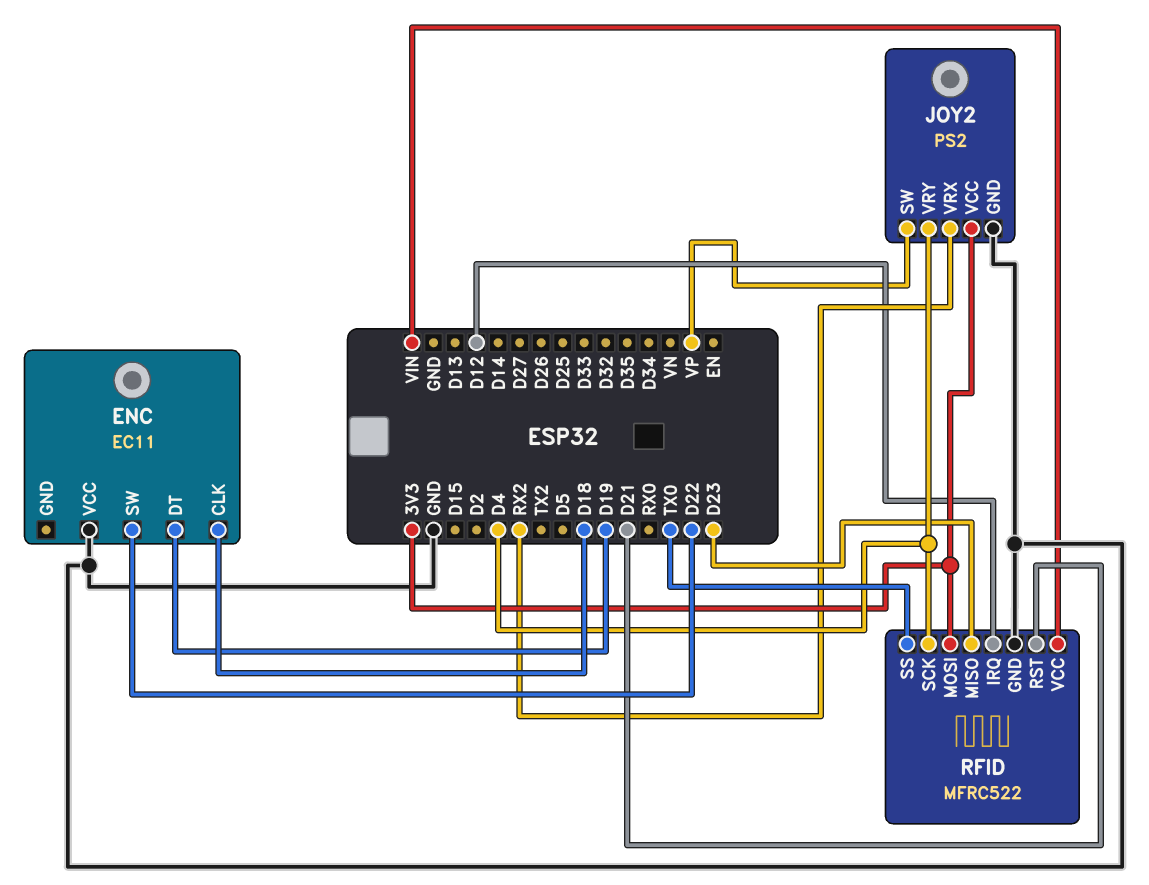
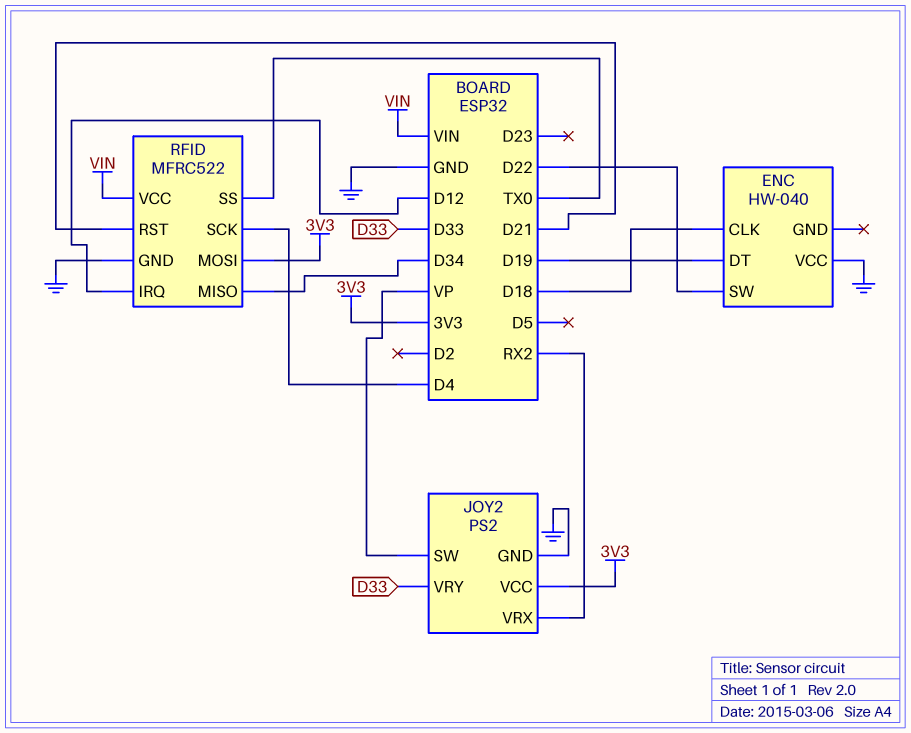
ENC: EC11 -> HW-040
JOY2 pin VRY: D4 -> D33
RFID pin MISO: D23 -> D34

